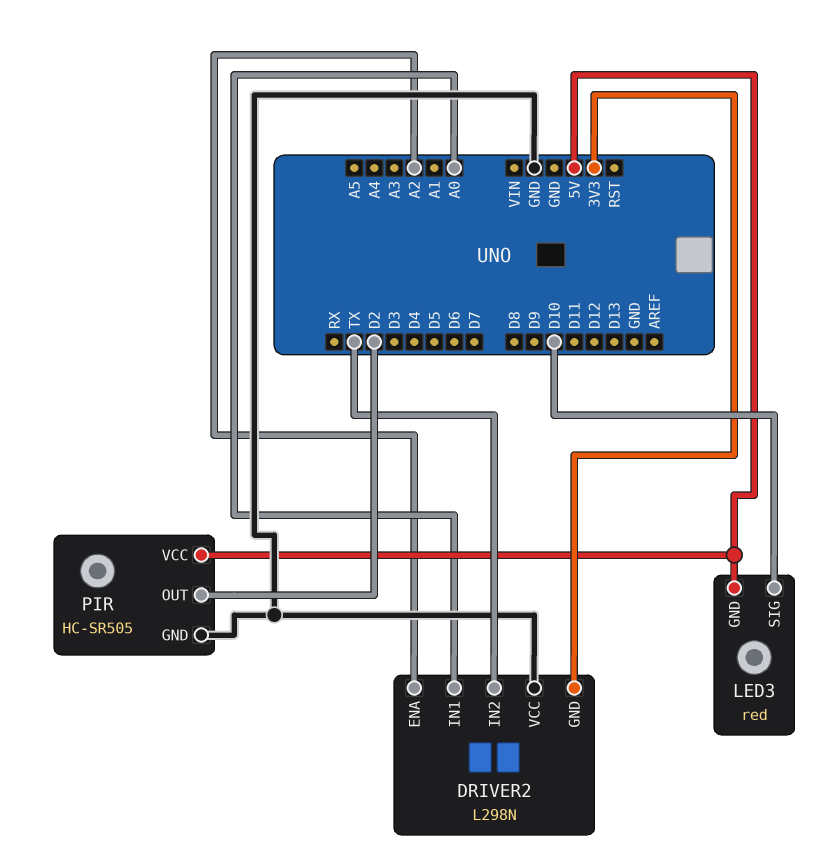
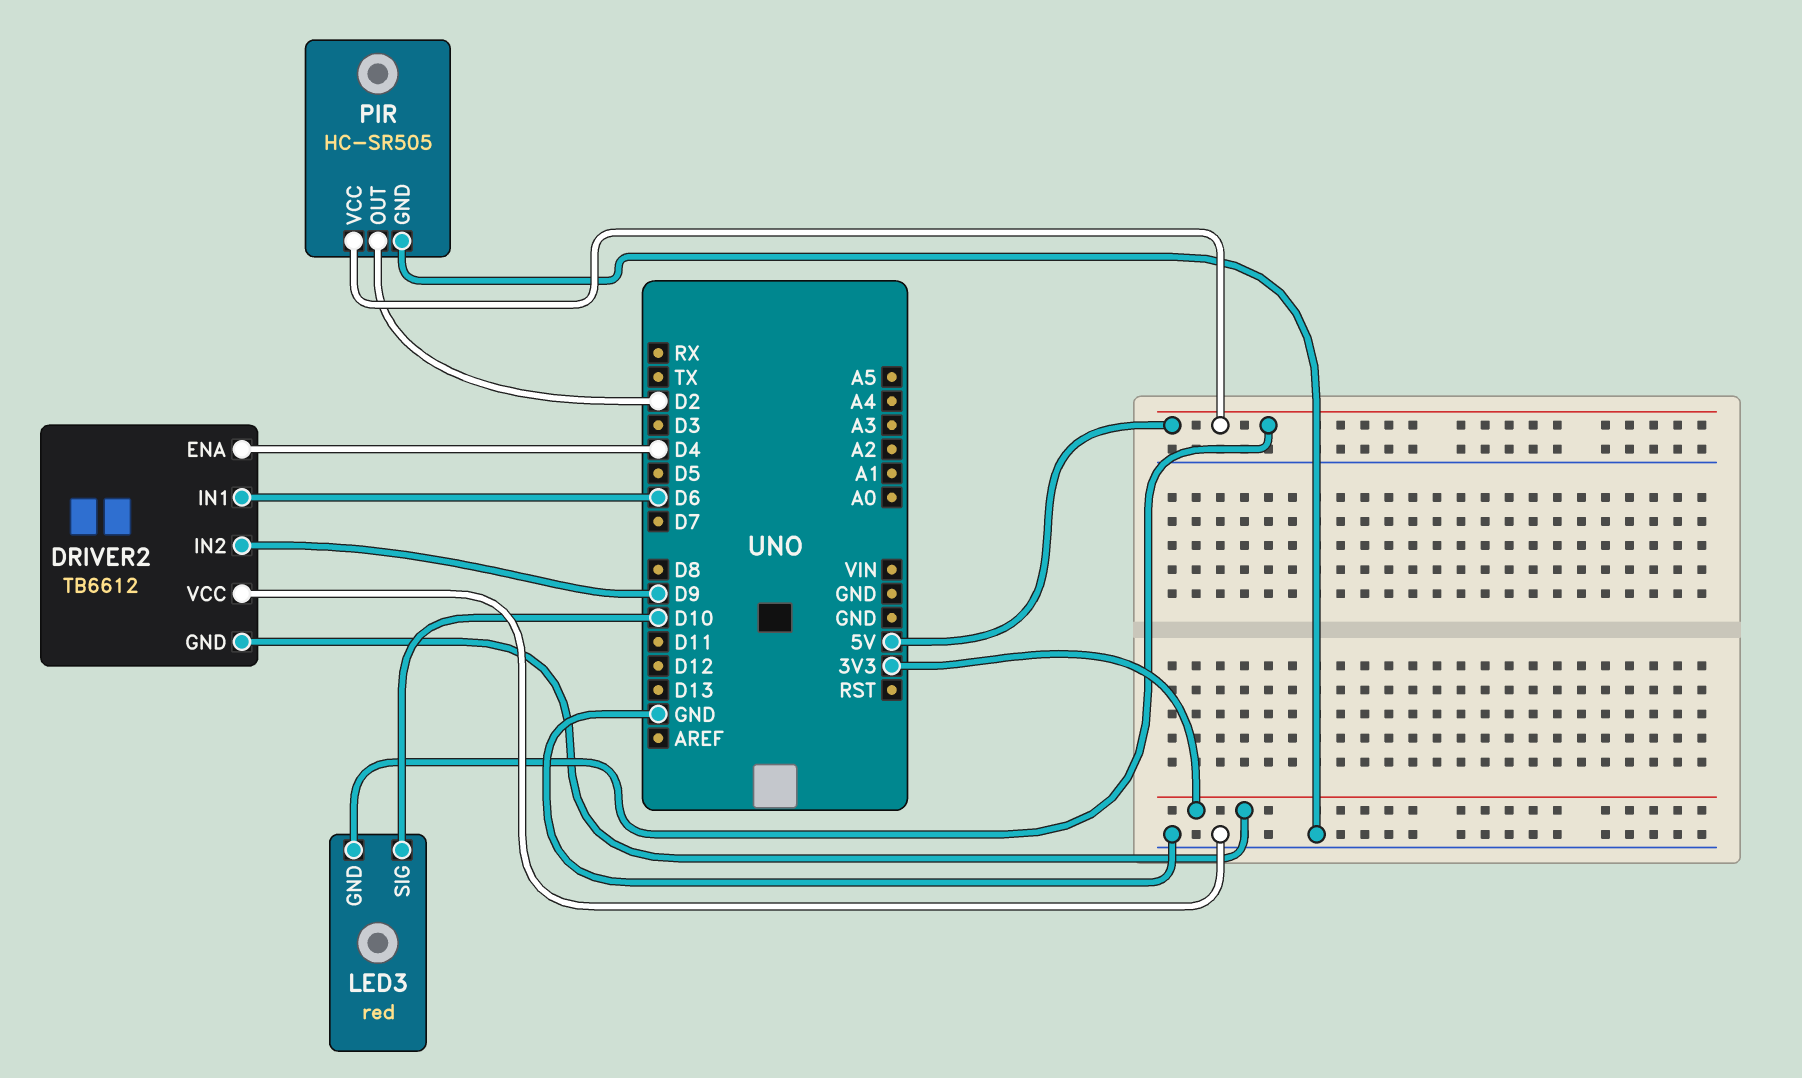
DRIVER2: L298N -> TB6612
DRIVER2 pin ENA: A2 -> D4
DRIVER2 pin IN1: A0 -> D6
DRIVER2 pin IN2: TX -> D9

